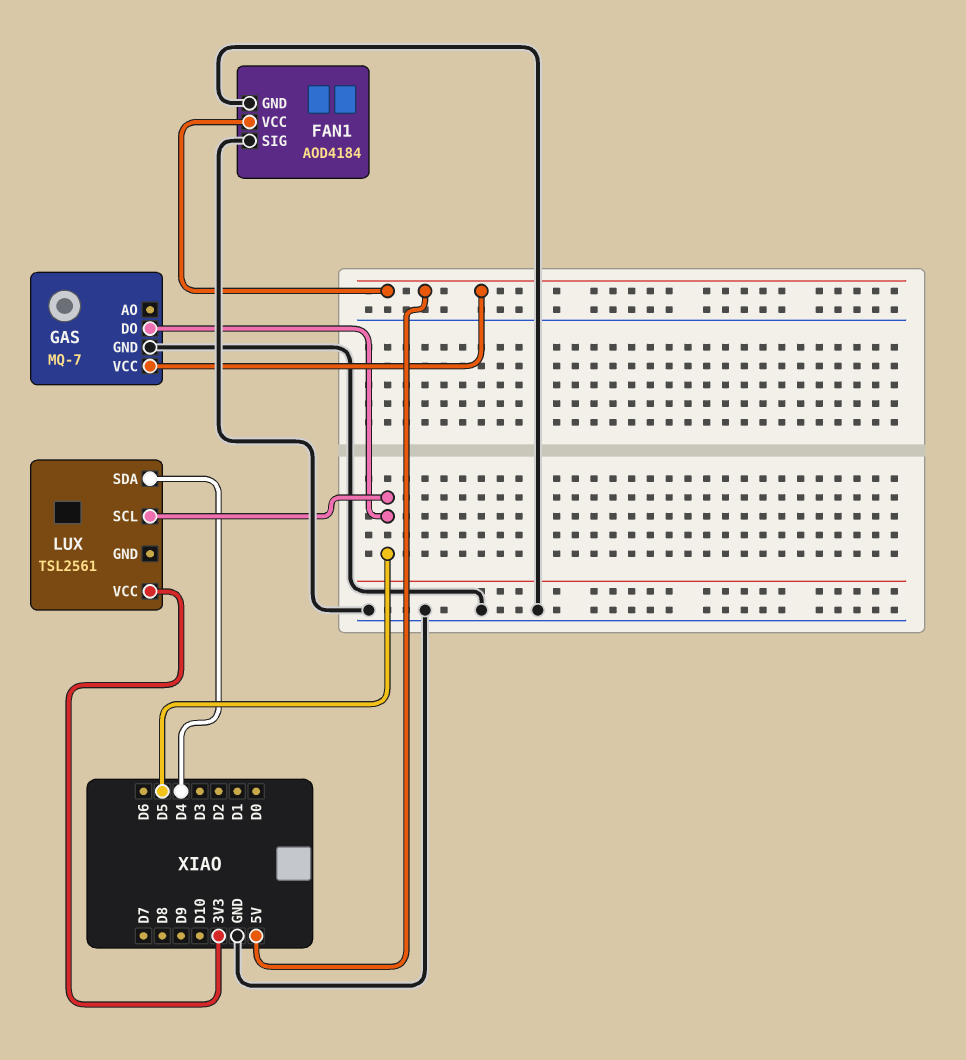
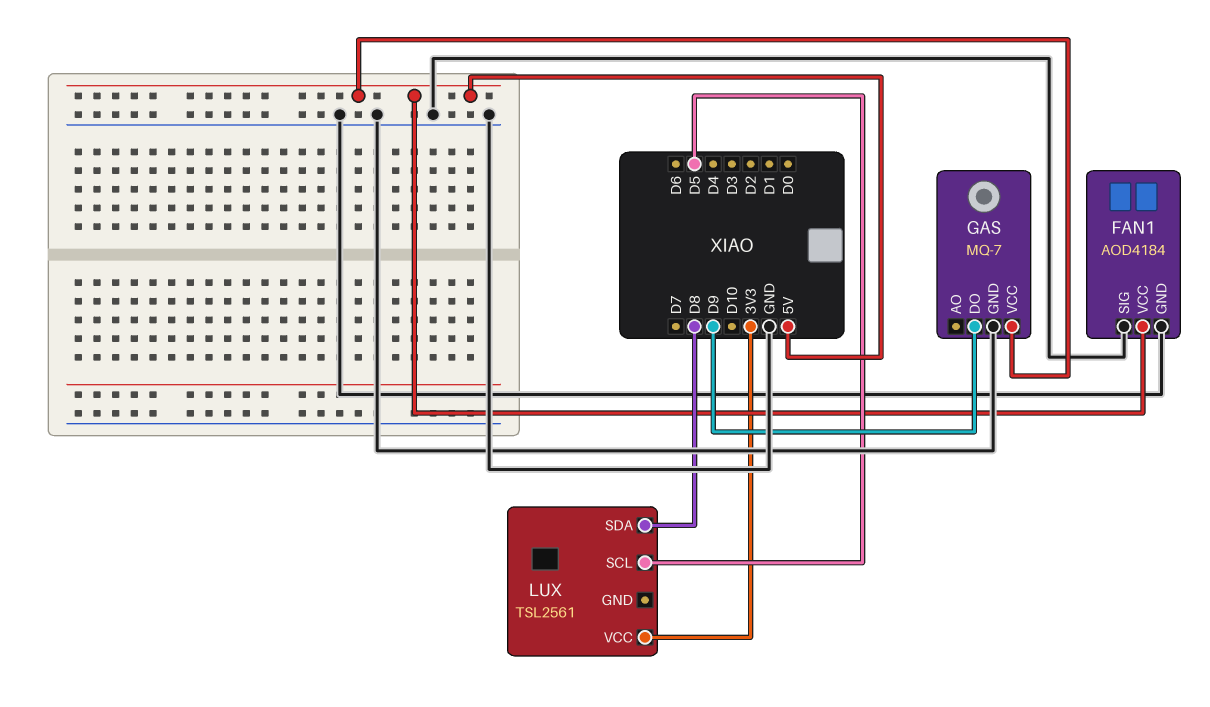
GAS pin DO: D5 -> D9
LUX pin SDA: D4 -> D8

